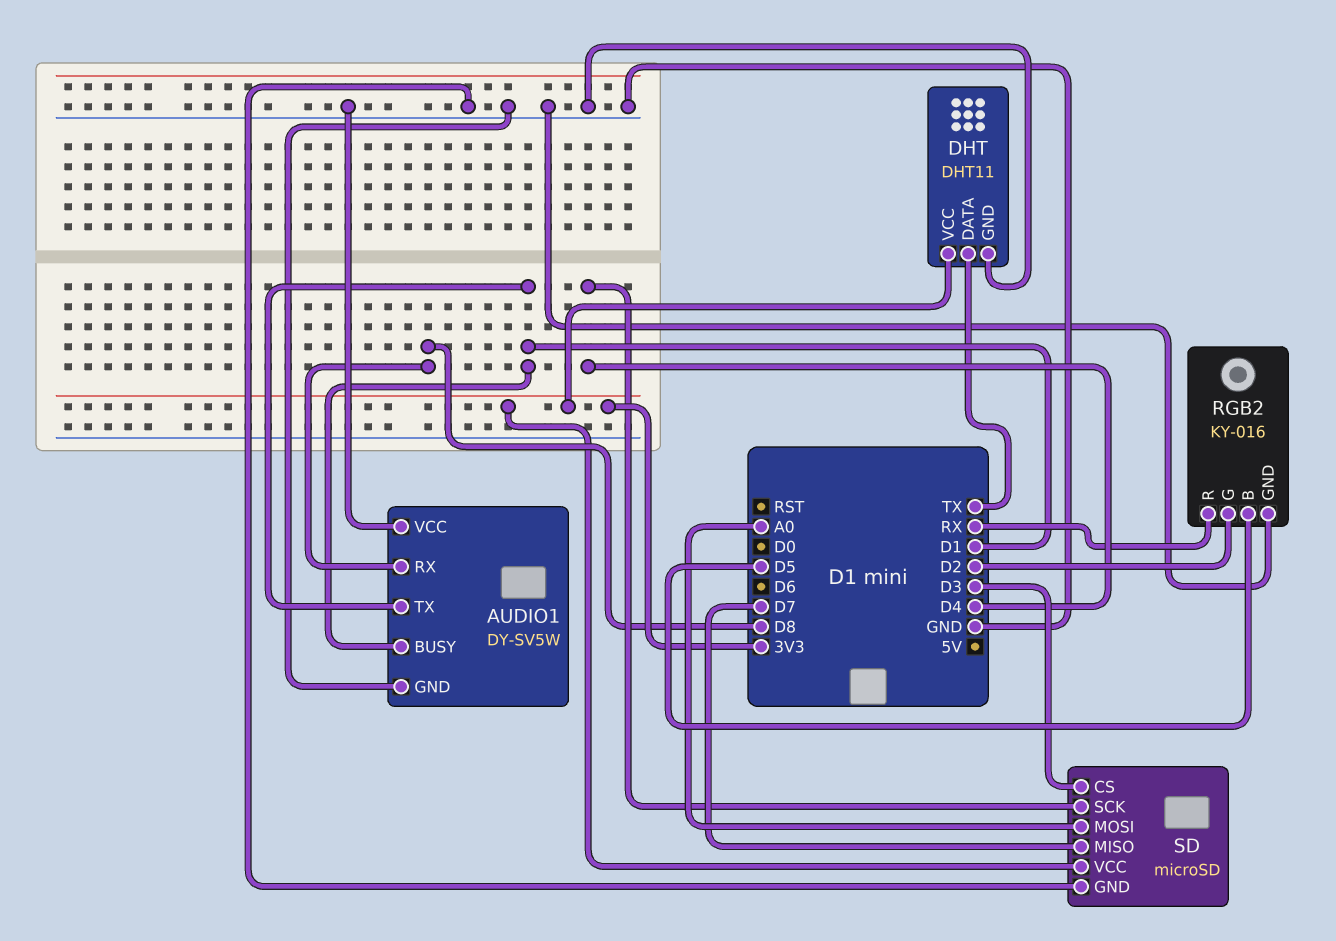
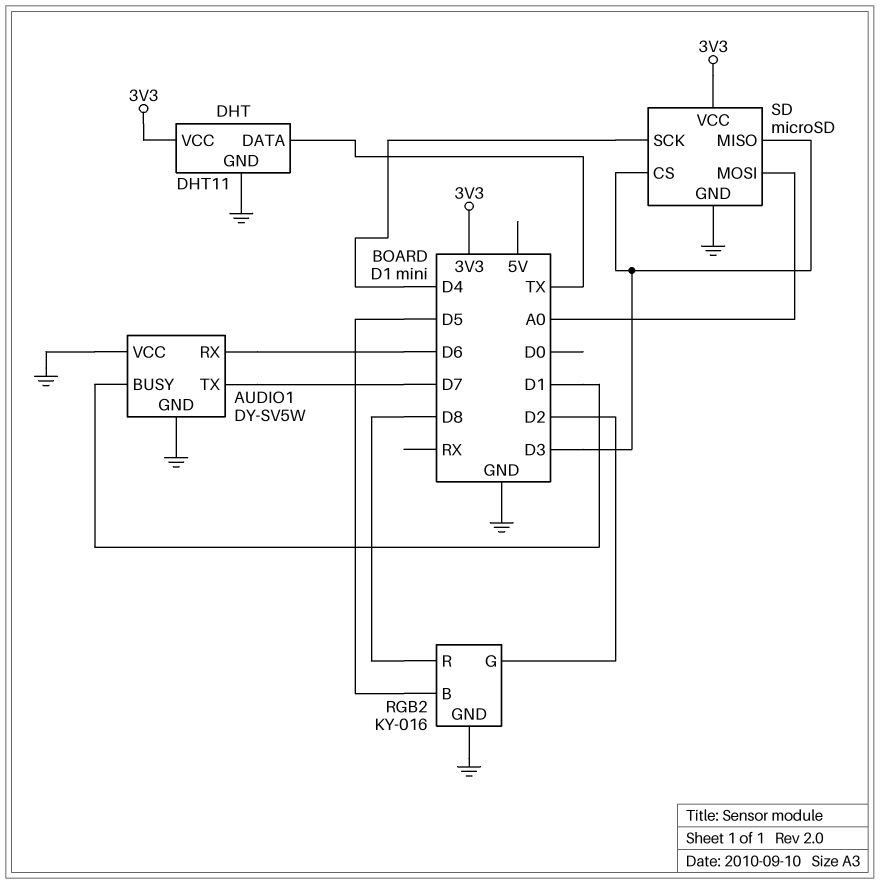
AUDIO1 pin RX: D8 -> D6
AUDIO1 pin TX: D1 -> D7
RGB2 pin R: RX -> D8
SD pin MISO: D7 -> D3

